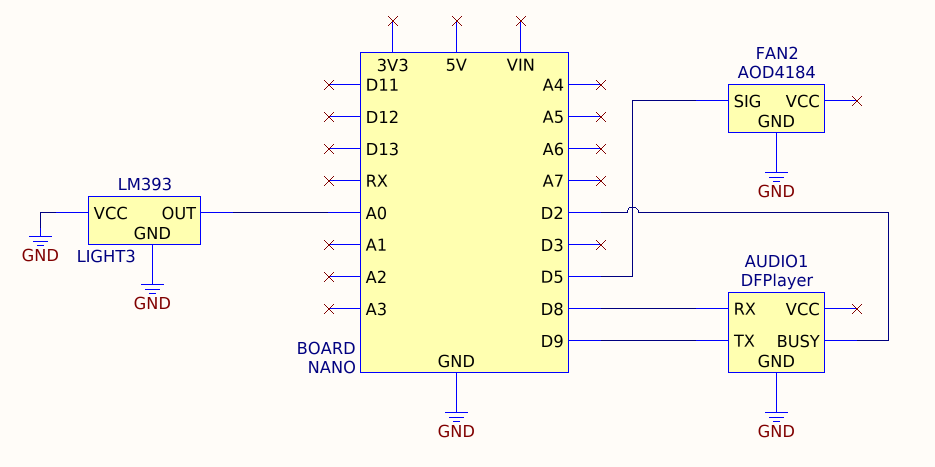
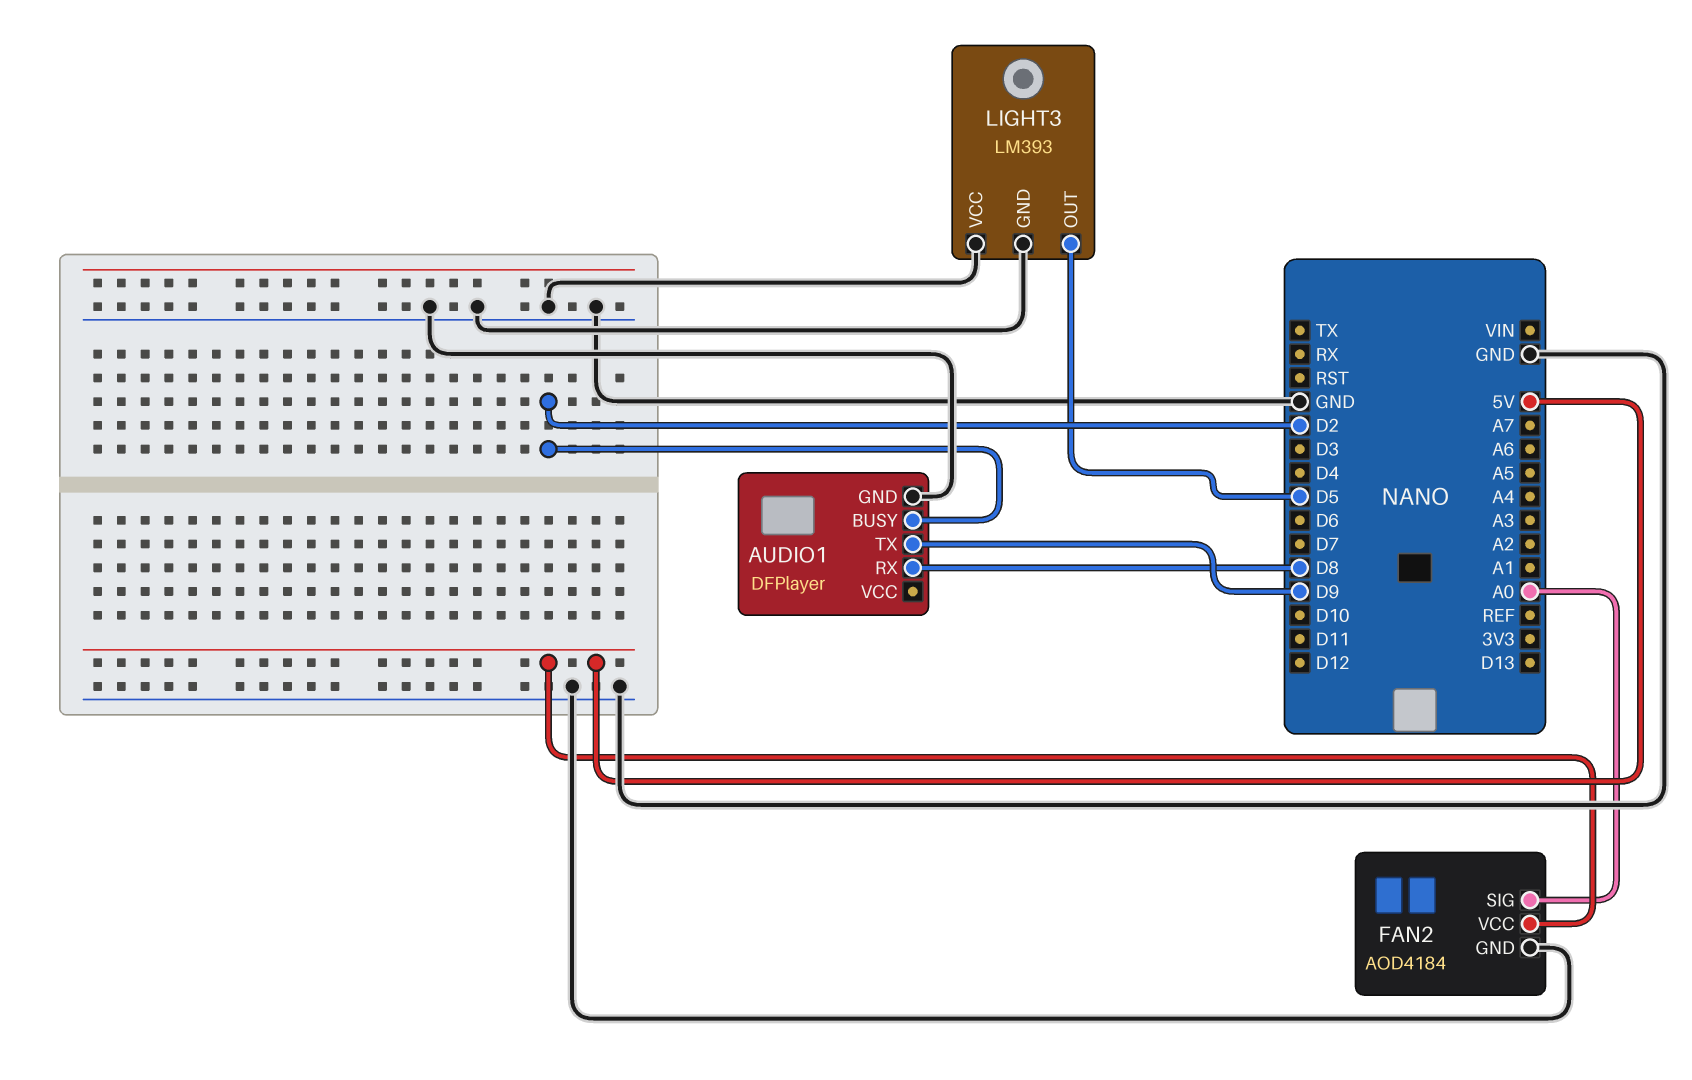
FAN2 pin SIG: D5 -> A0
FAN2 pin VCC: none -> 5V
LIGHT3 pin OUT: A0 -> D5

